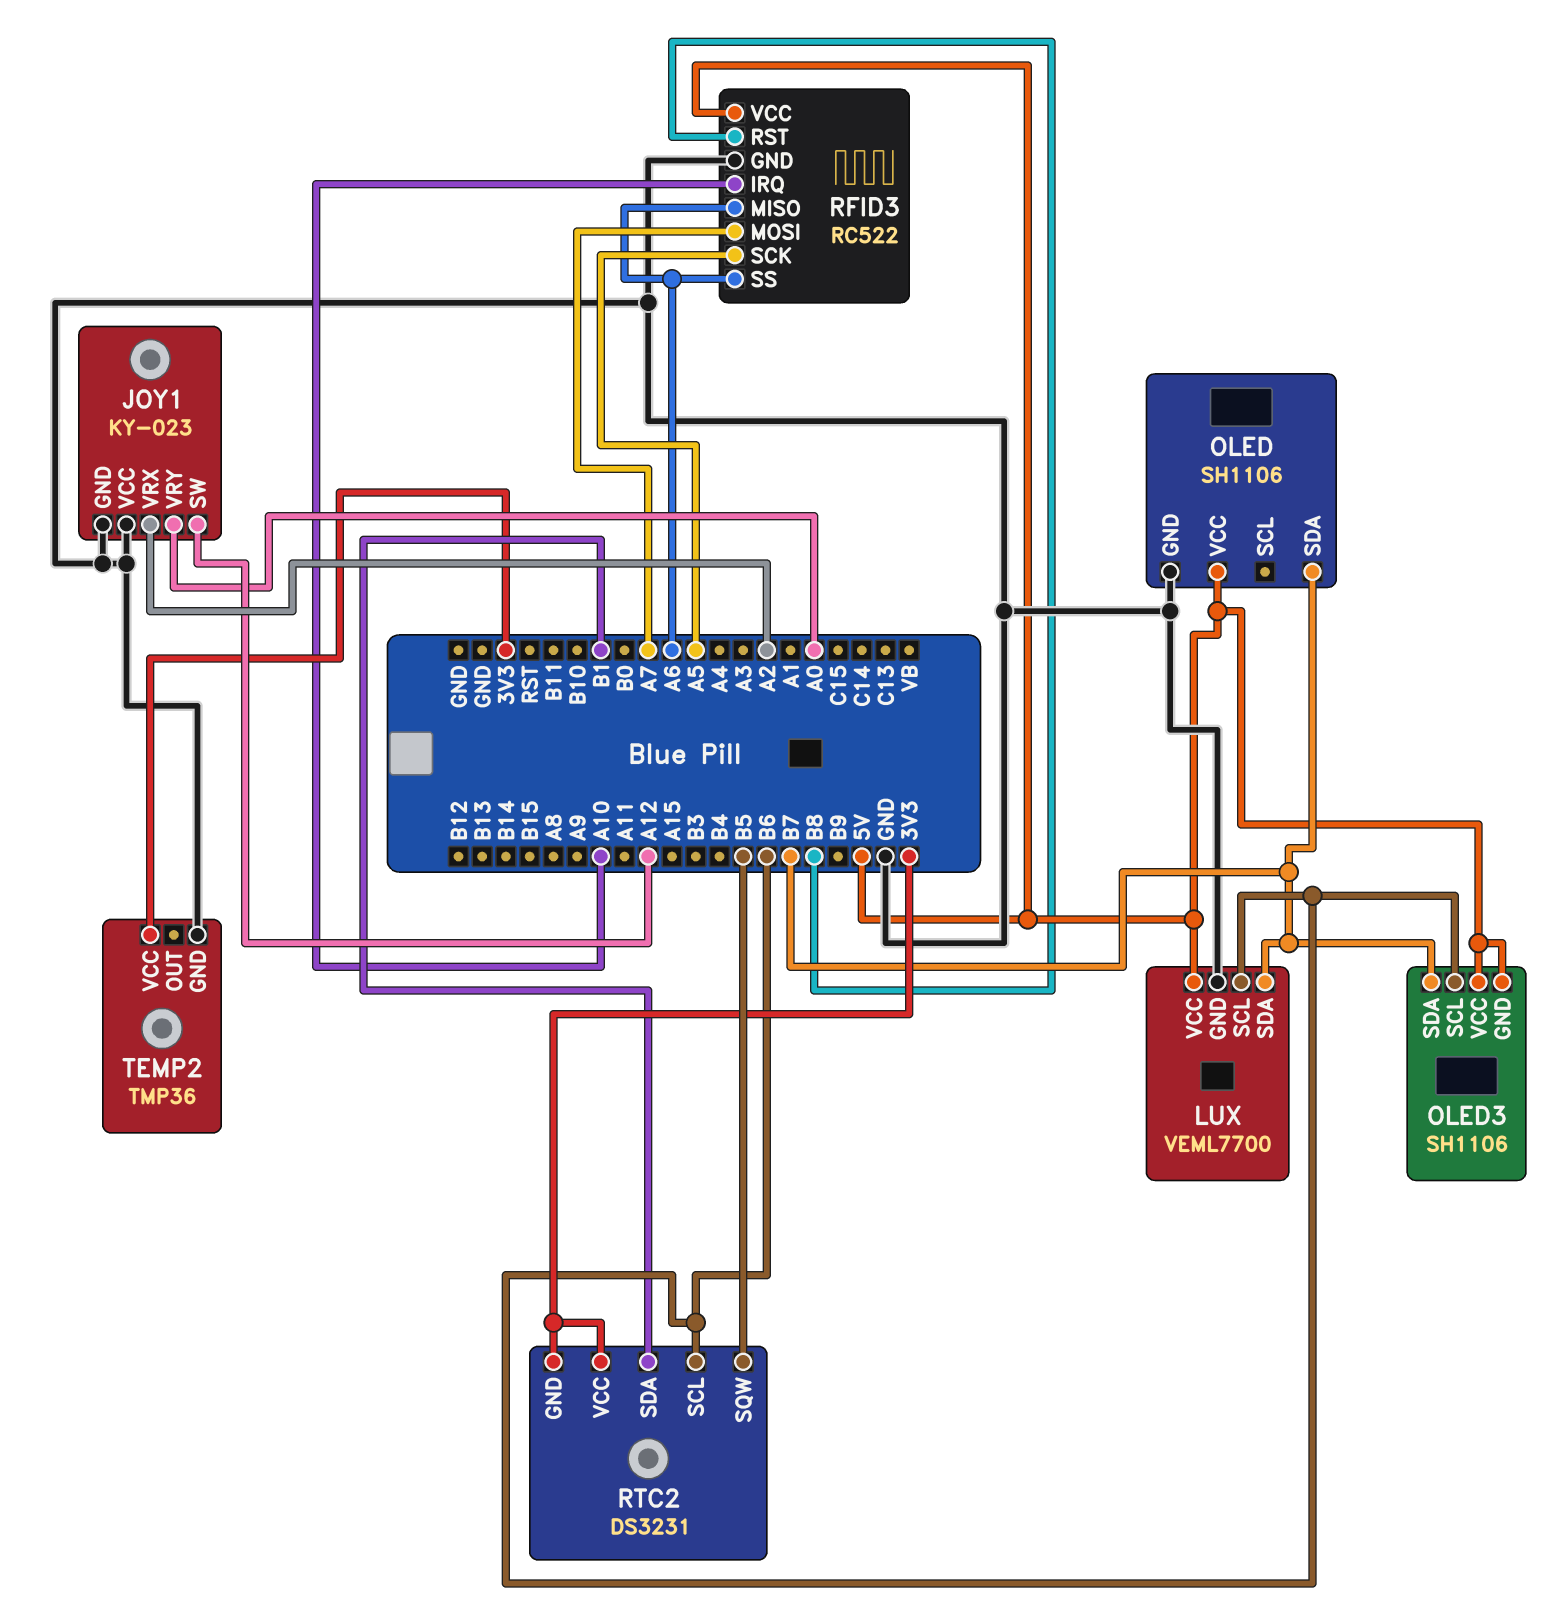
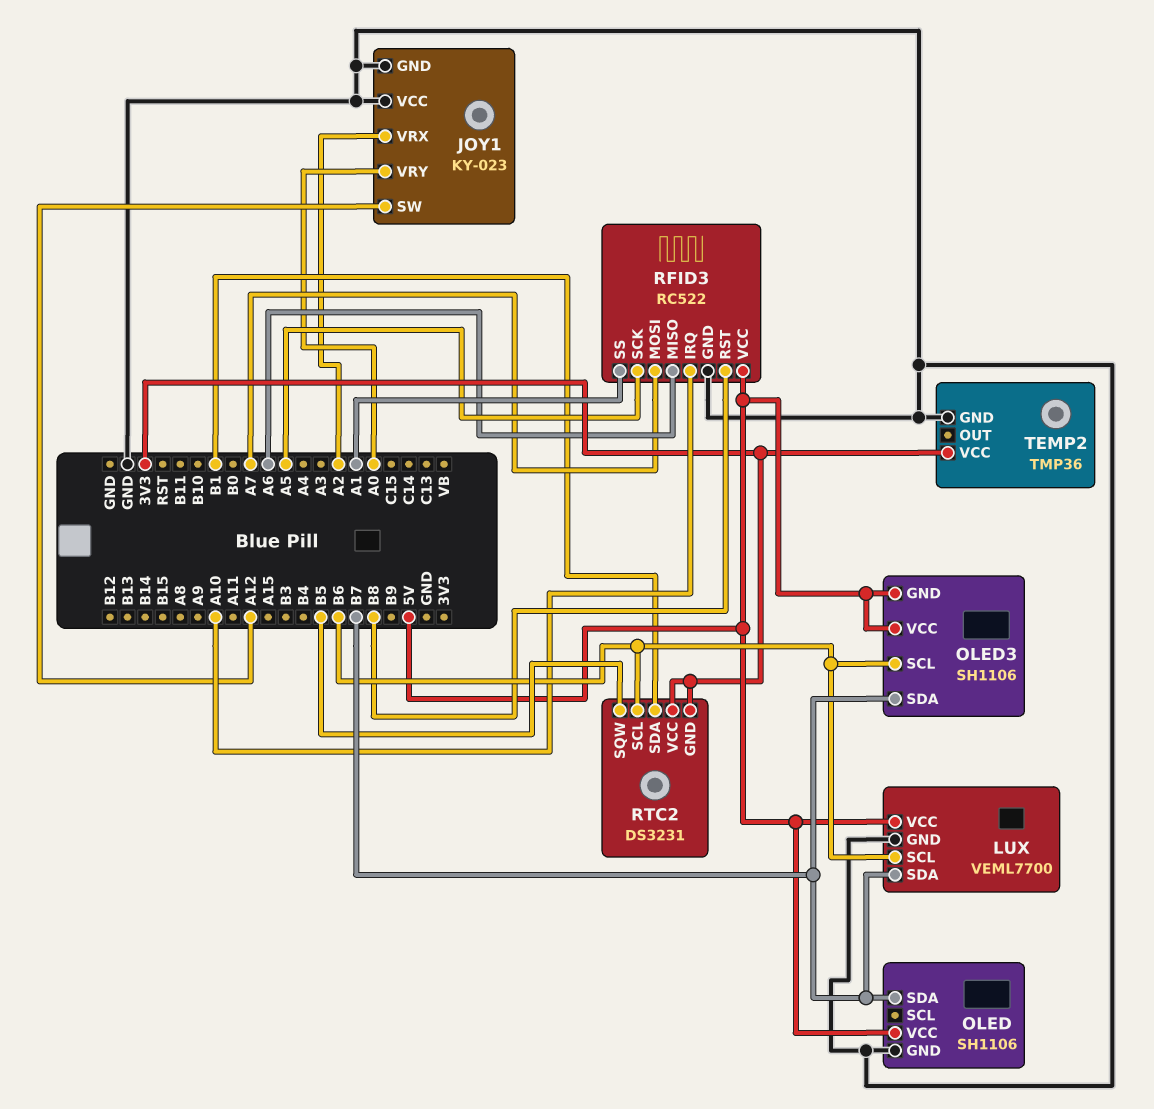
RFID3 pin SS: A6 -> A1

